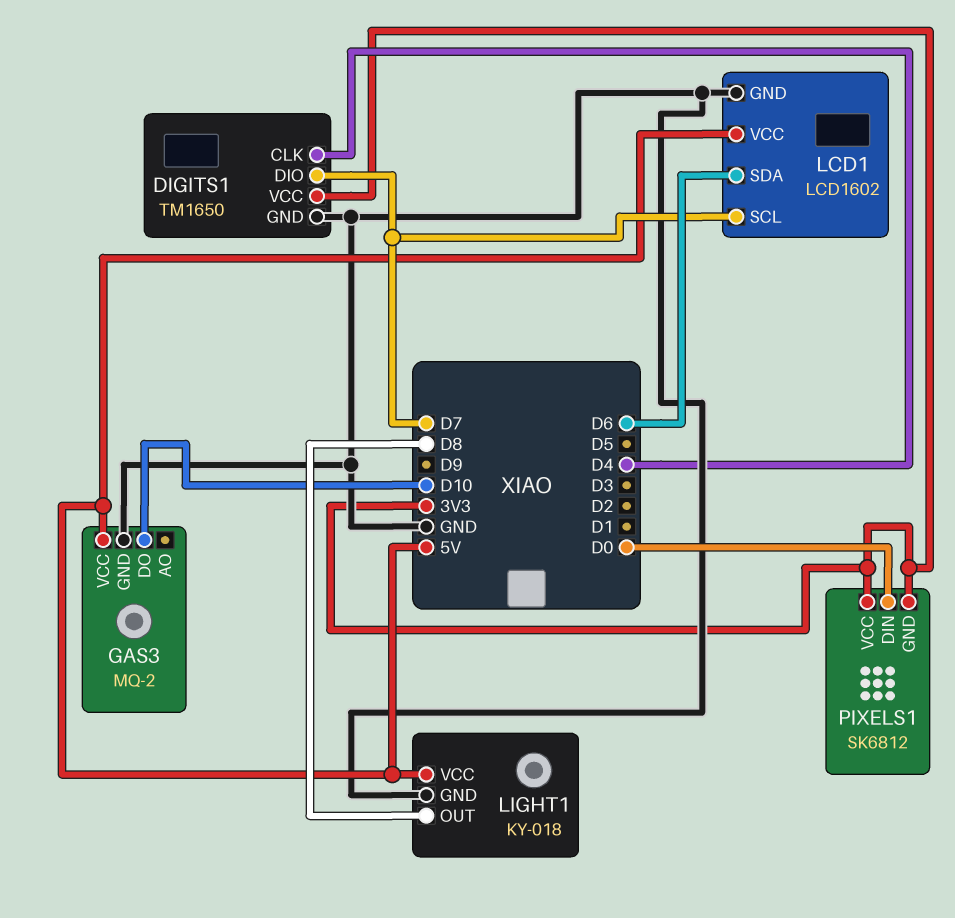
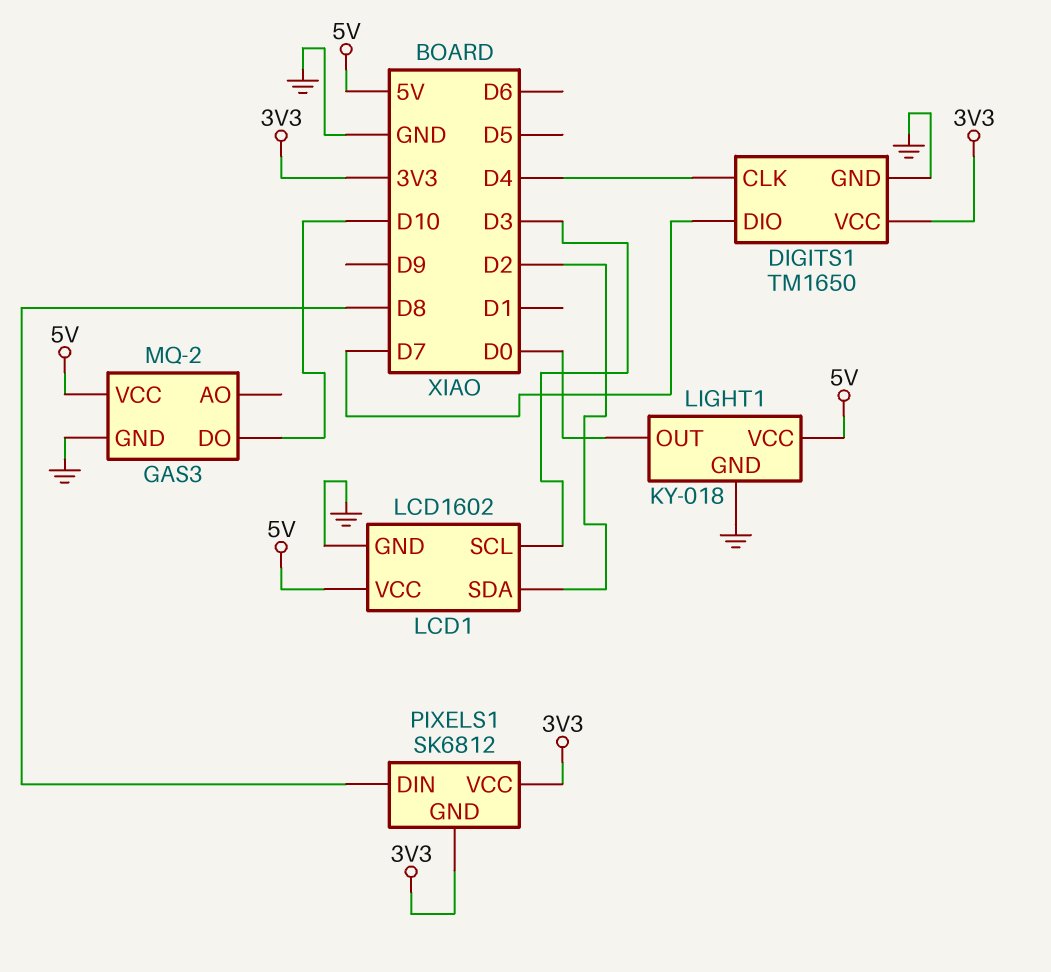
LCD1 pin SCL: D7 -> D3
LCD1 pin SDA: D6 -> D2
LIGHT1 pin OUT: D8 -> D0
PIXELS1 pin DIN: D0 -> D8

